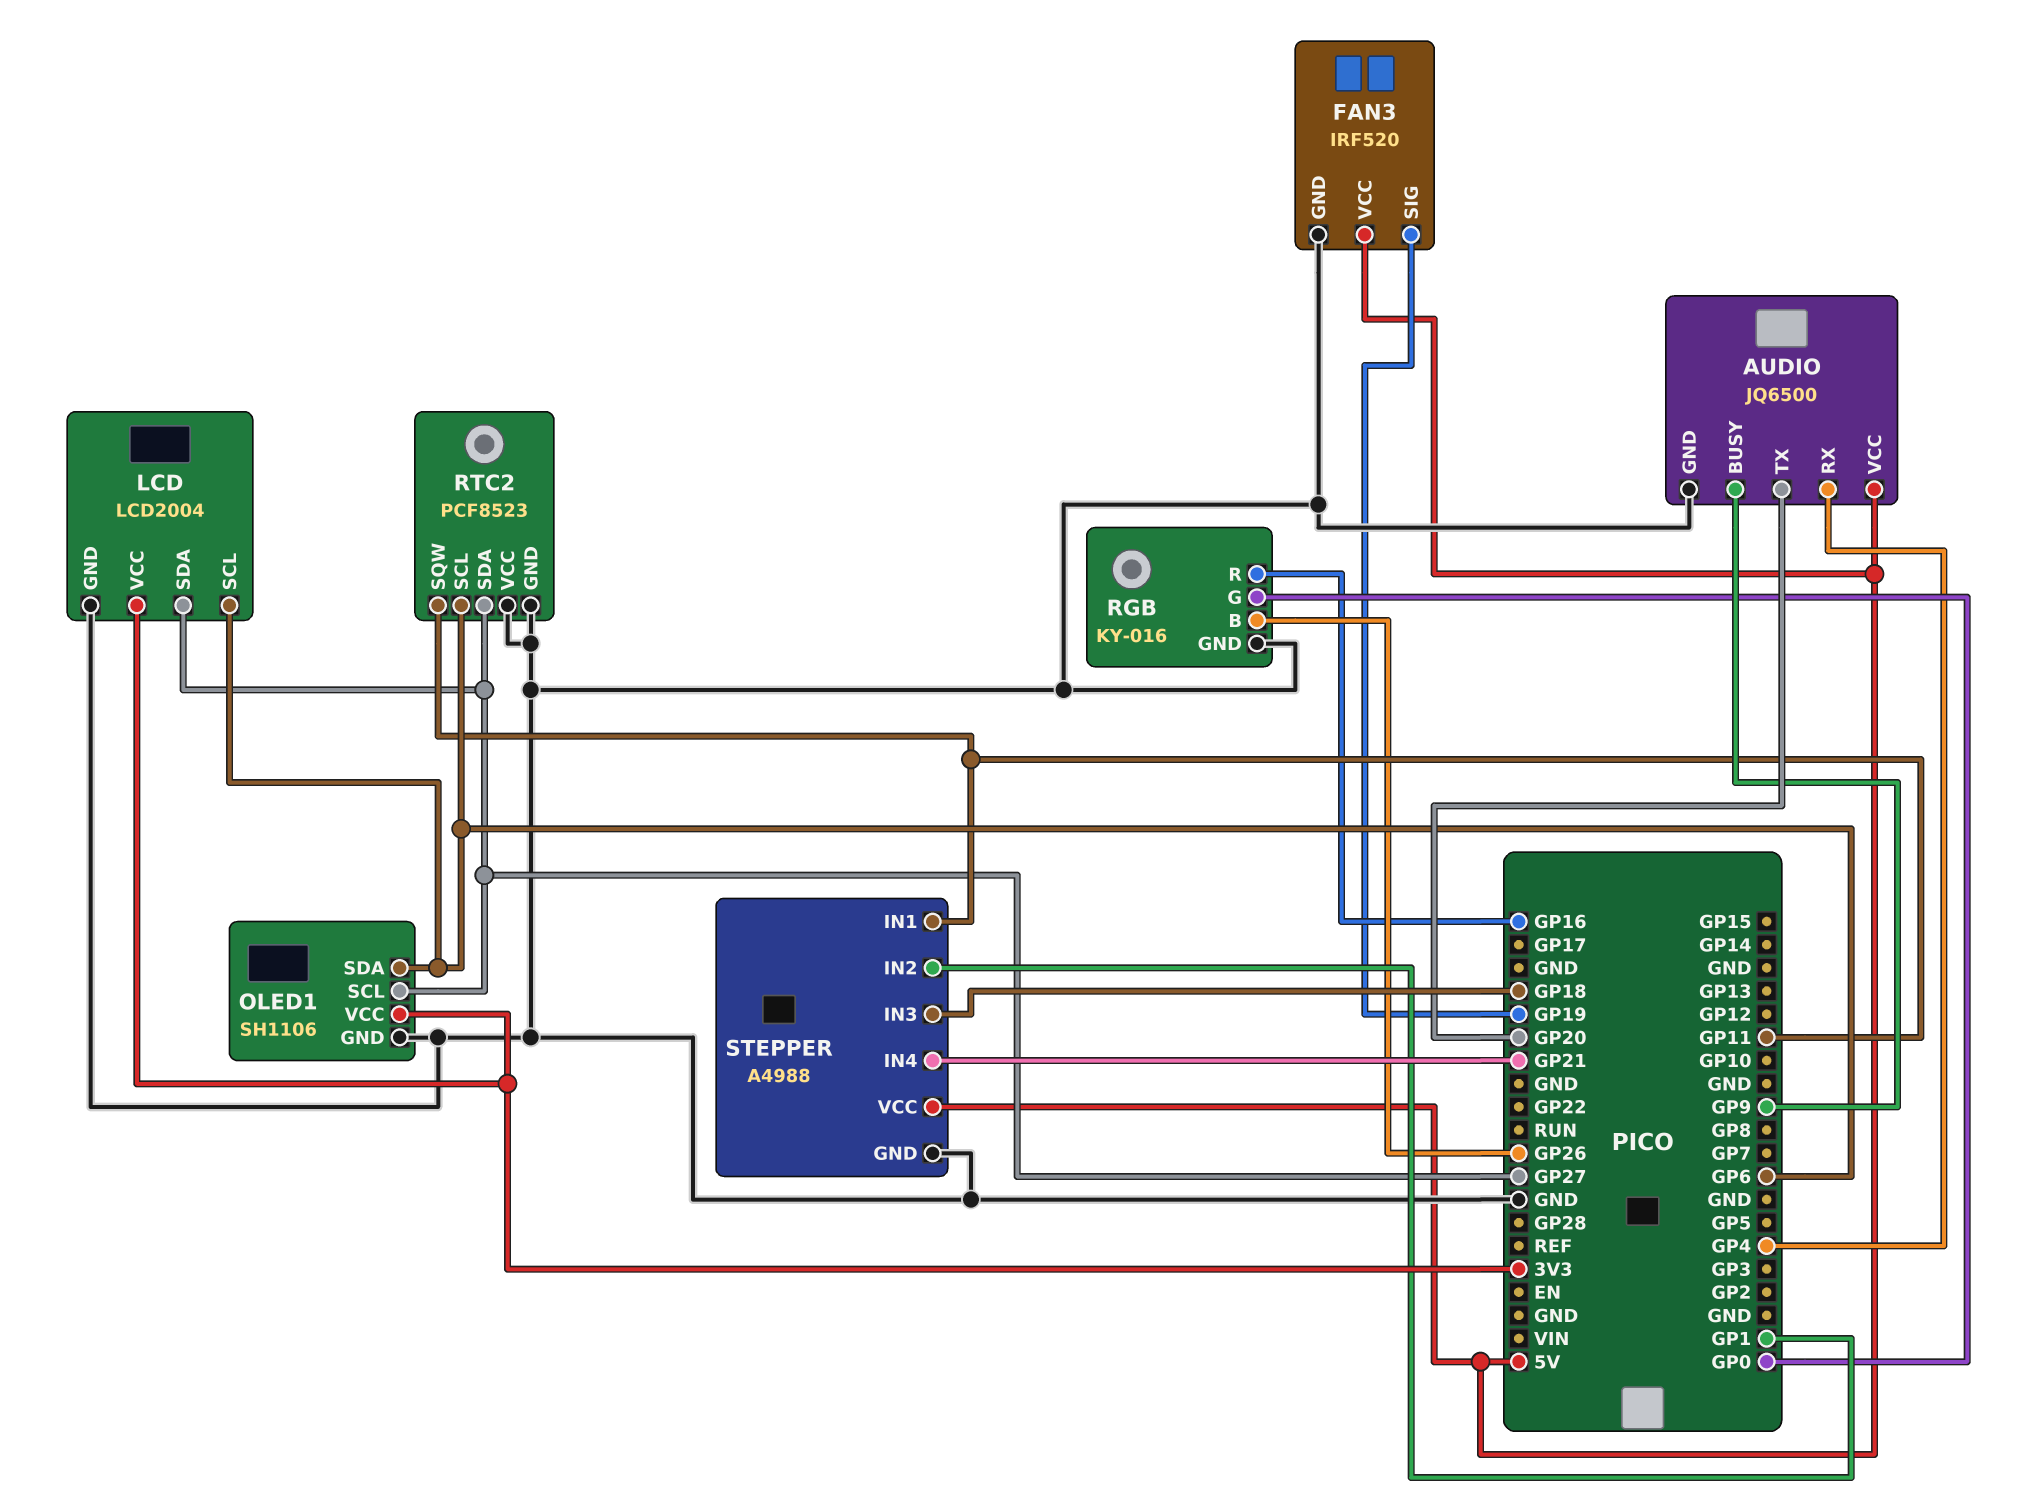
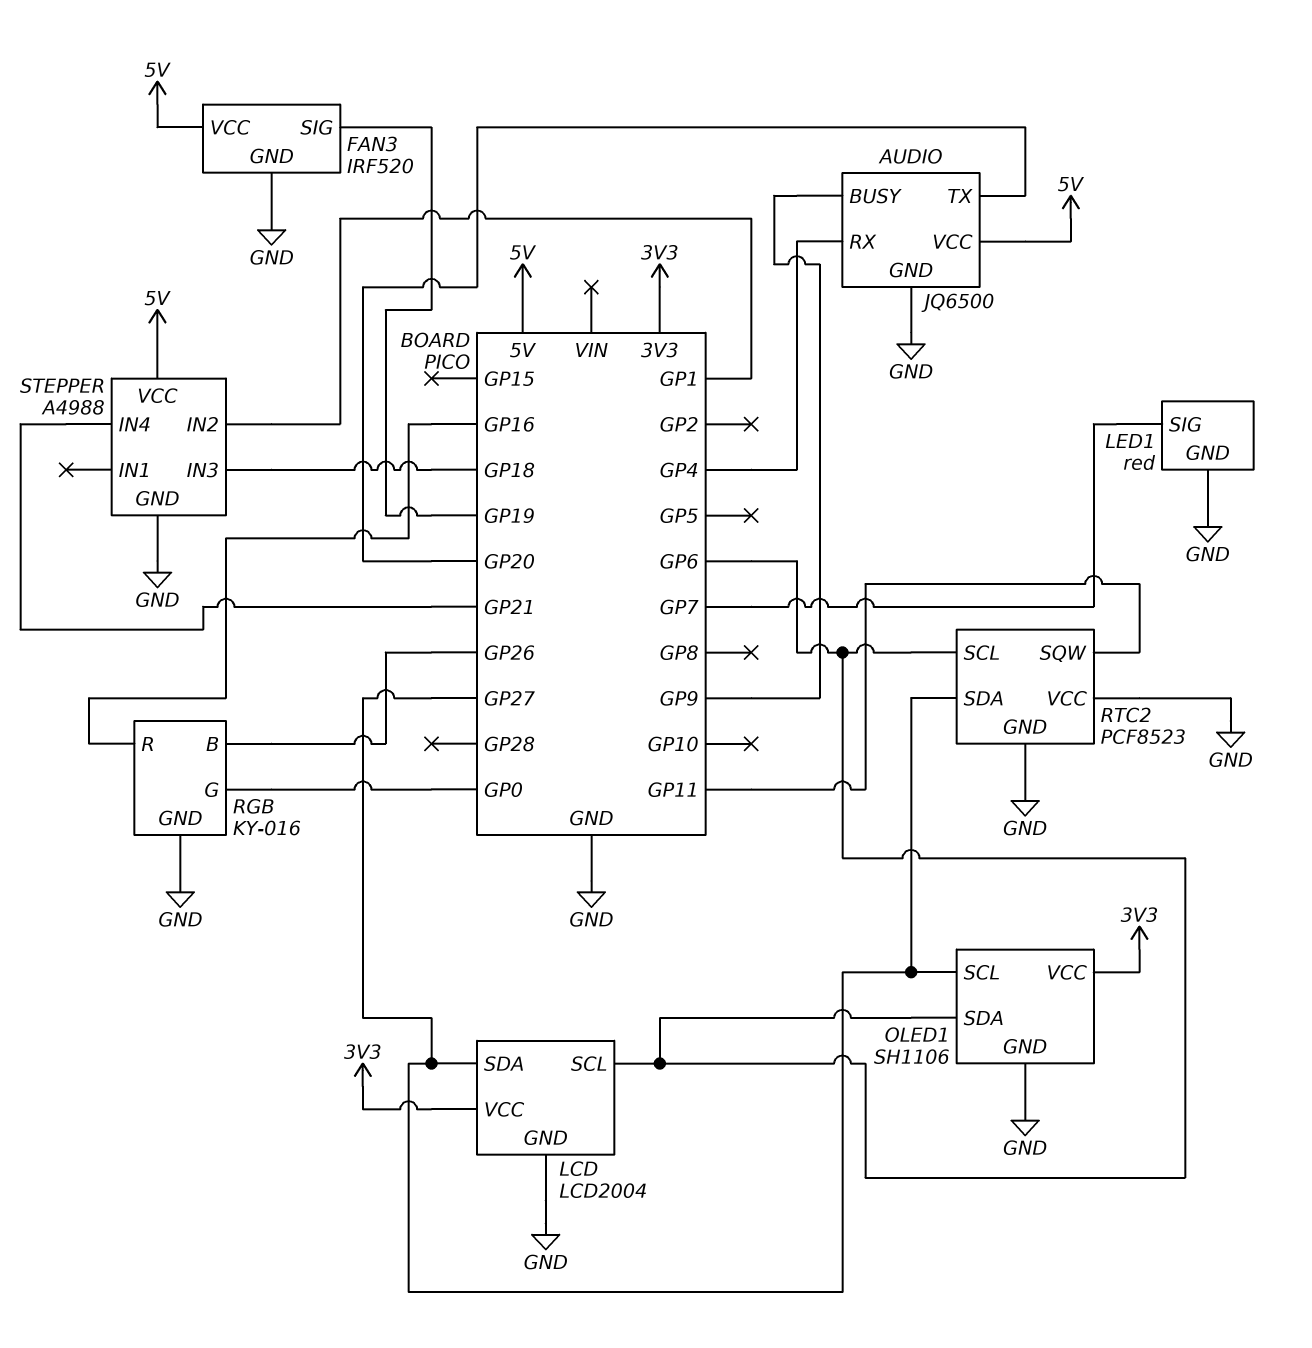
LED1: none -> red
LED1 pin GND: none -> GND
LED1 pin SIG: none -> GP7
STEPPER pin IN1: GP11 -> none

